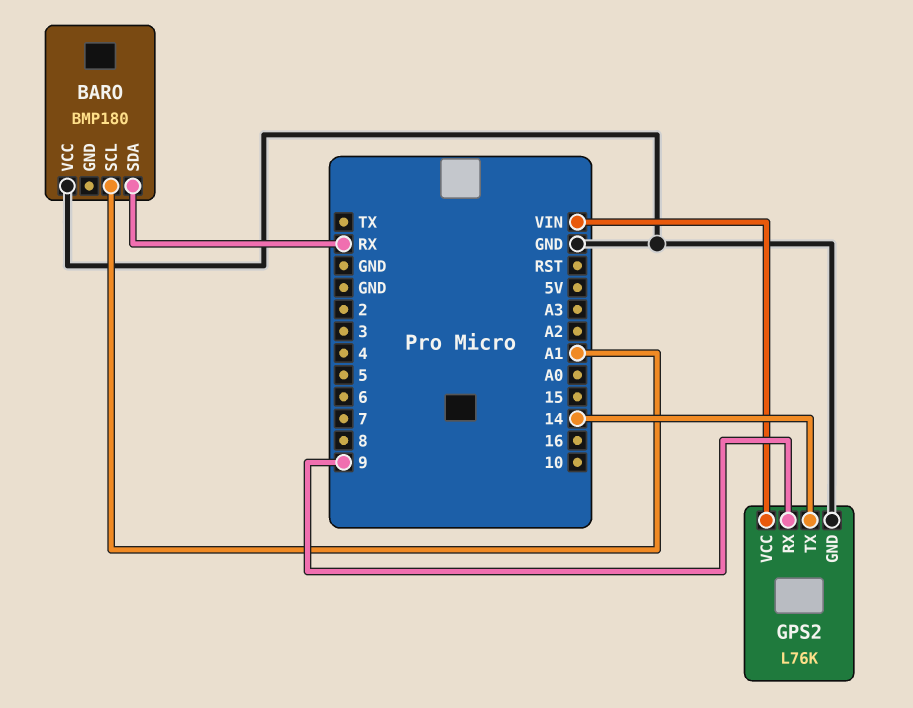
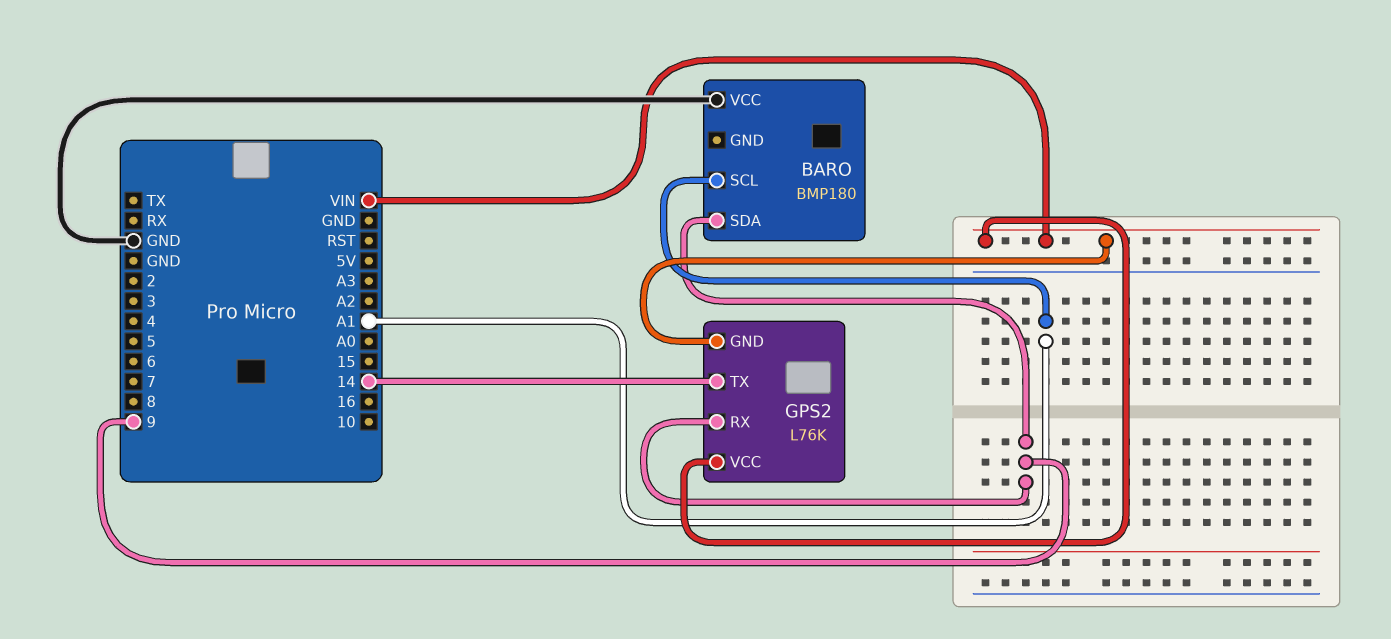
BARO pin SDA: RX -> 9
GPS2 pin GND: GND -> VIN

